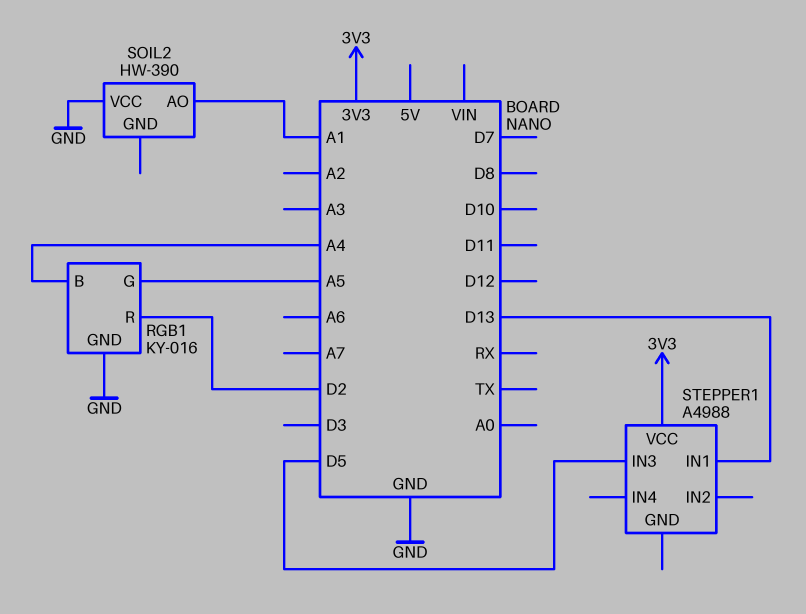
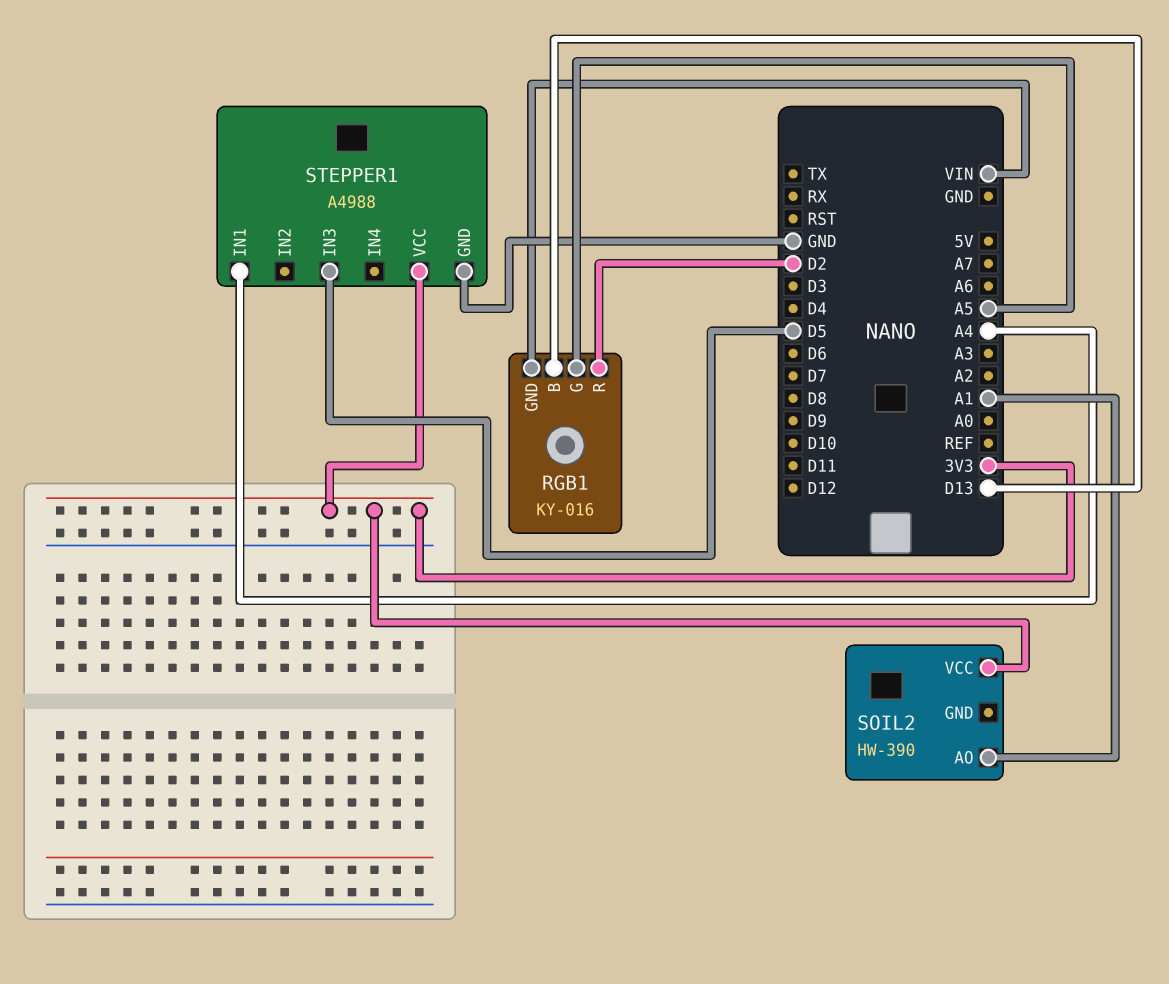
RGB1 pin B: A4 -> D13
RGB1 pin GND: GND -> VIN
SOIL2 pin VCC: GND -> 3V3
STEPPER1 pin GND: none -> GND
STEPPER1 pin IN1: D13 -> A4

